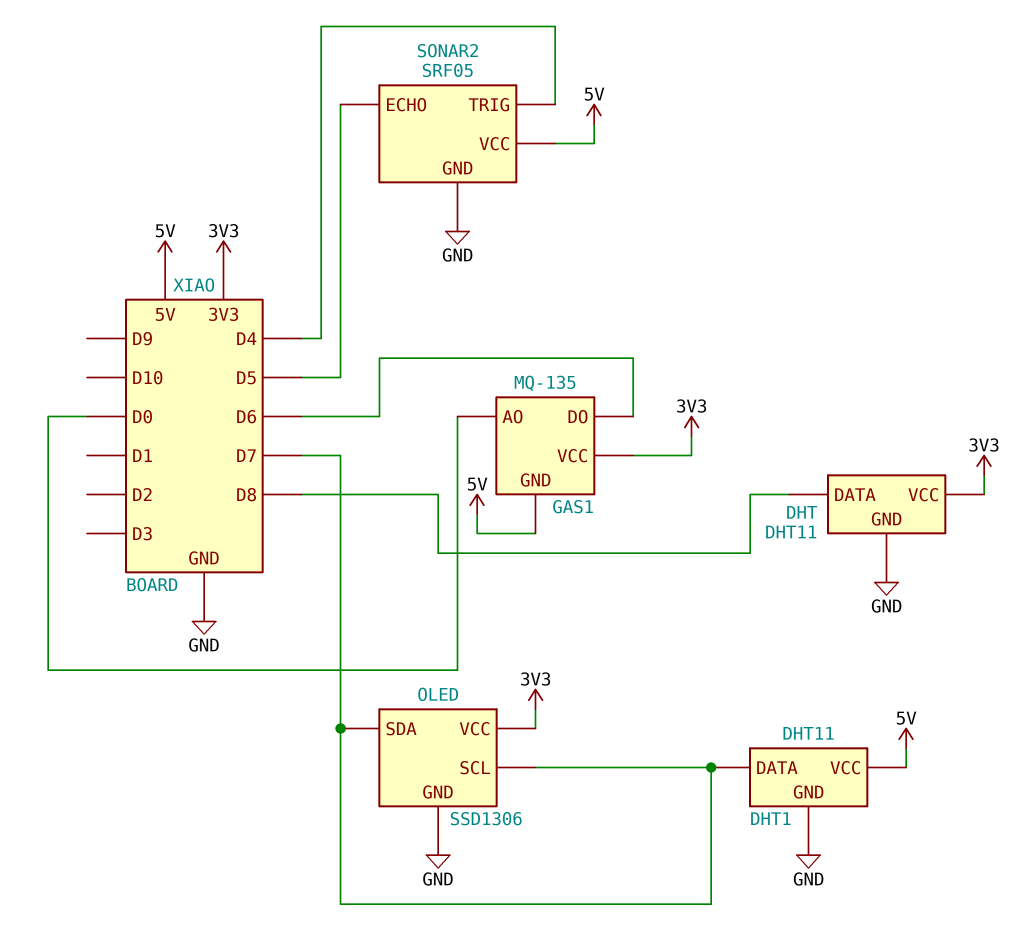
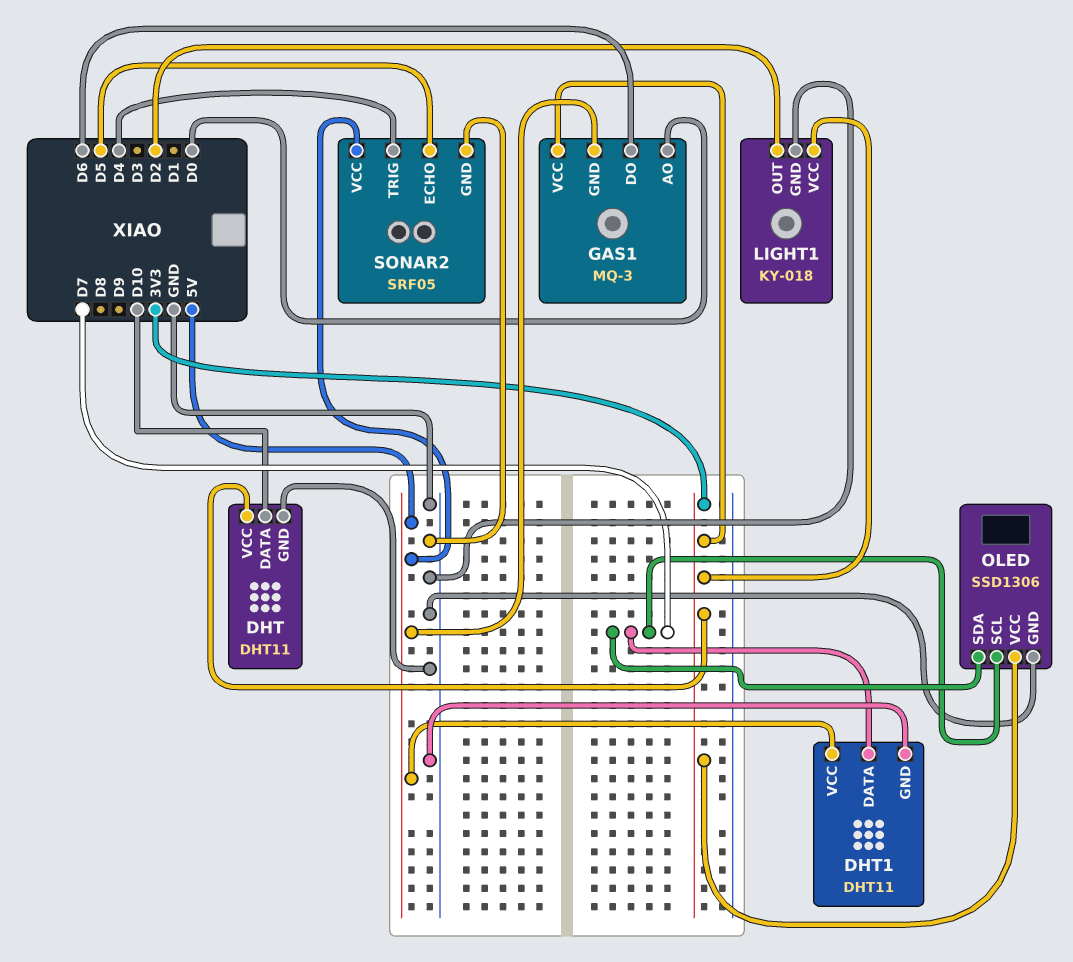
DHT pin DATA: D8 -> D10
GAS1: MQ-135 -> MQ-3
LIGHT1: none -> KY-018
LIGHT1 pin GND: none -> GND
LIGHT1 pin OUT: none -> D2
LIGHT1 pin VCC: none -> 3V3

